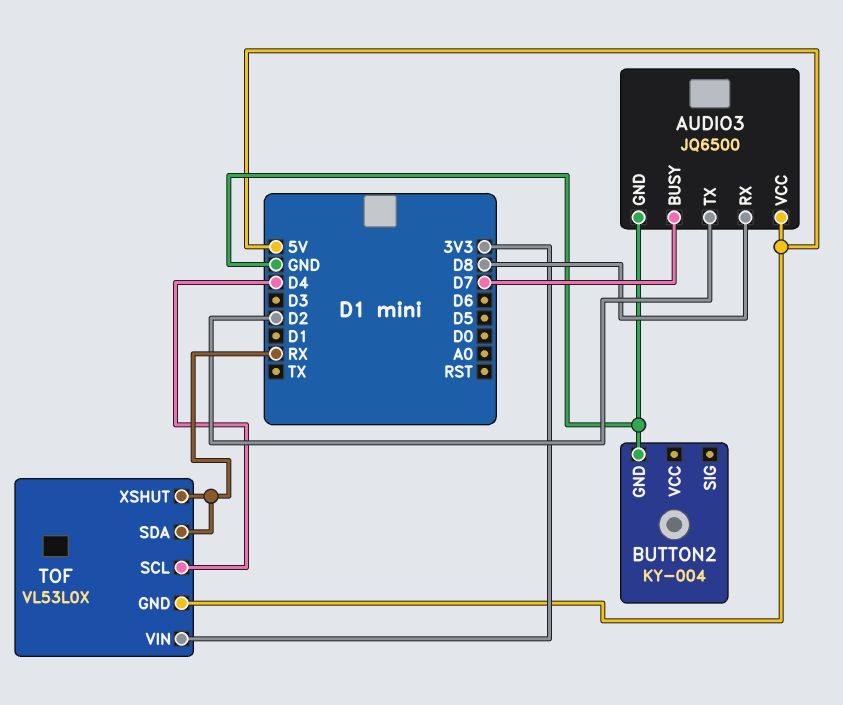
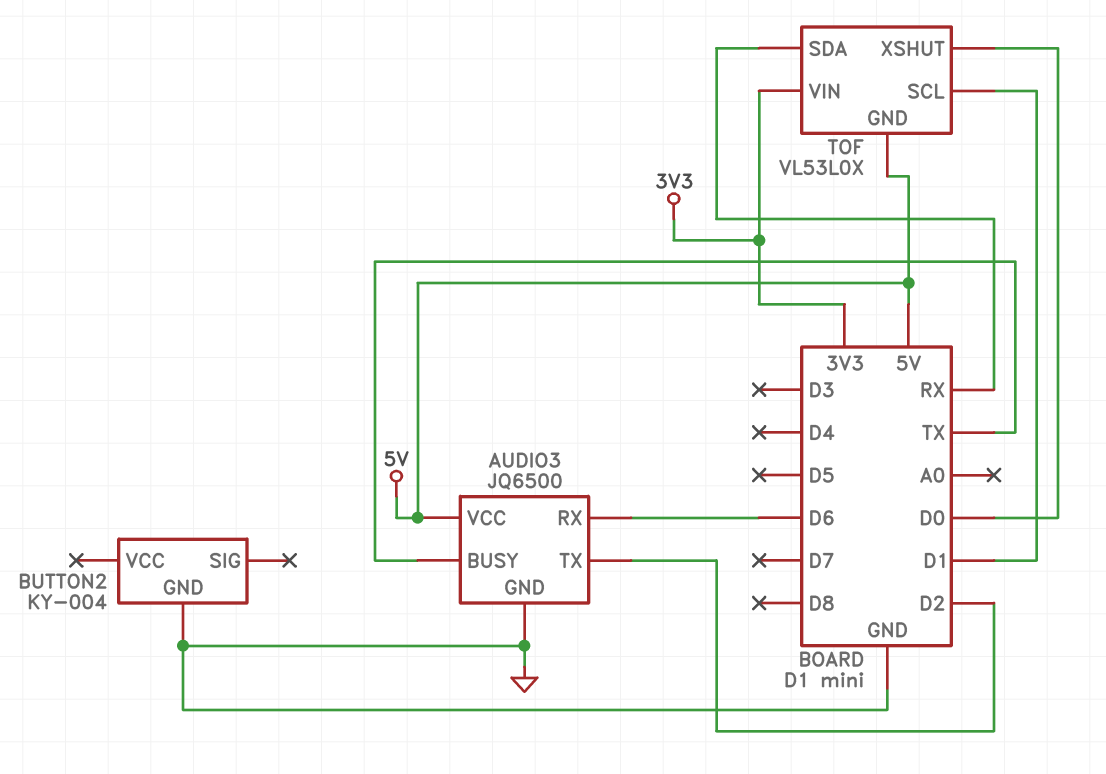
AUDIO3 pin BUSY: D7 -> TX
AUDIO3 pin RX: D8 -> D6
TOF pin SCL: D4 -> D1
TOF pin XSHUT: RX -> D0

